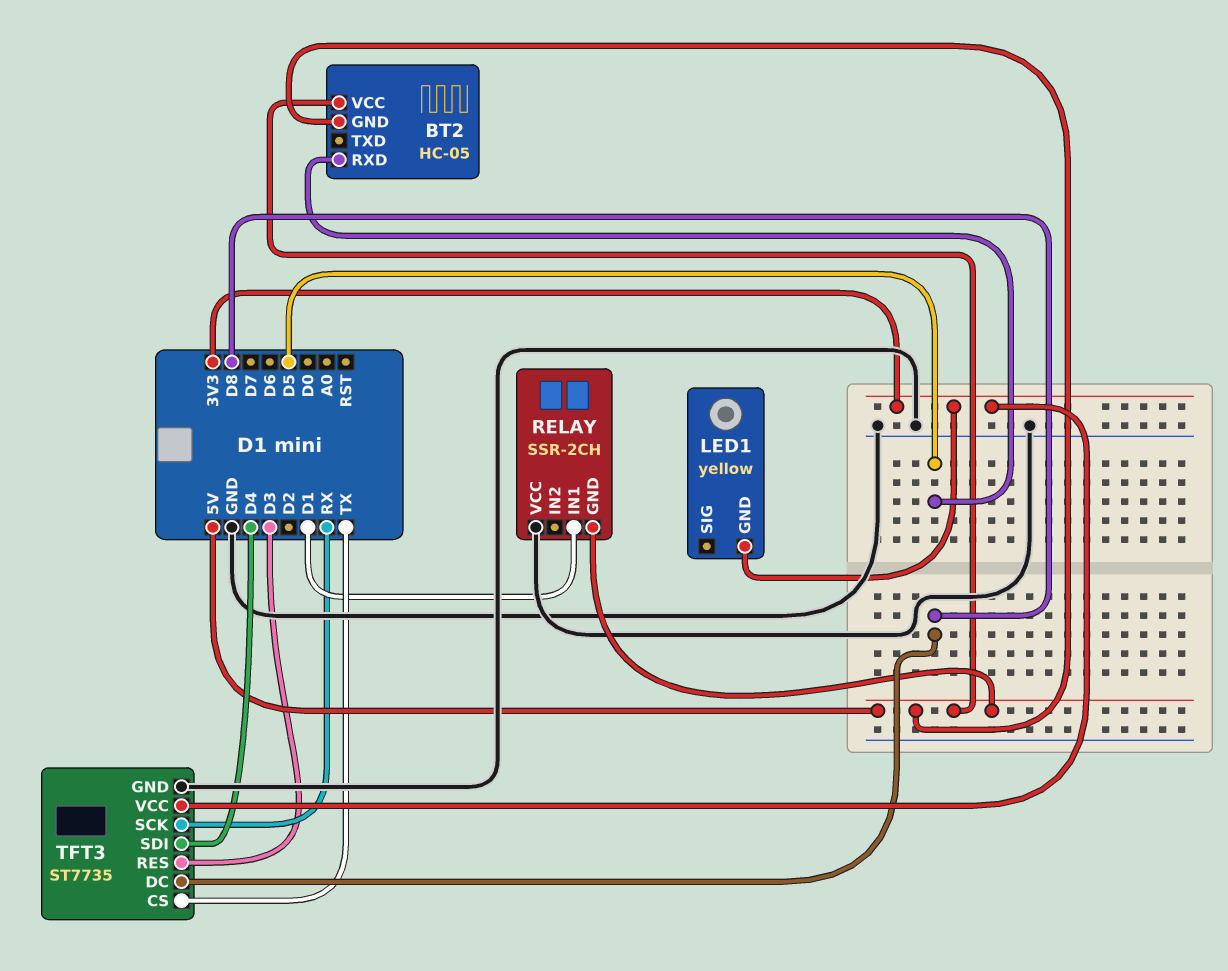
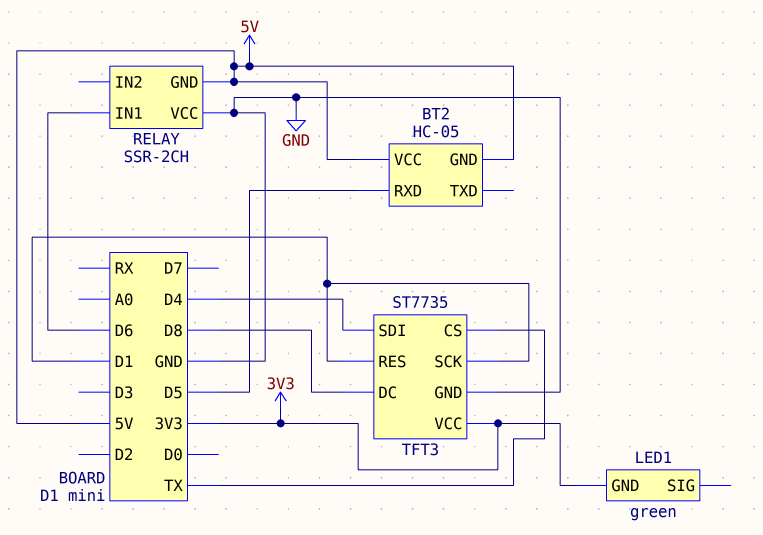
LED1: yellow -> green
RELAY pin IN1: D1 -> D6
TFT3 pin RES: D3 -> D1
TFT3 pin SCK: RX -> D1

